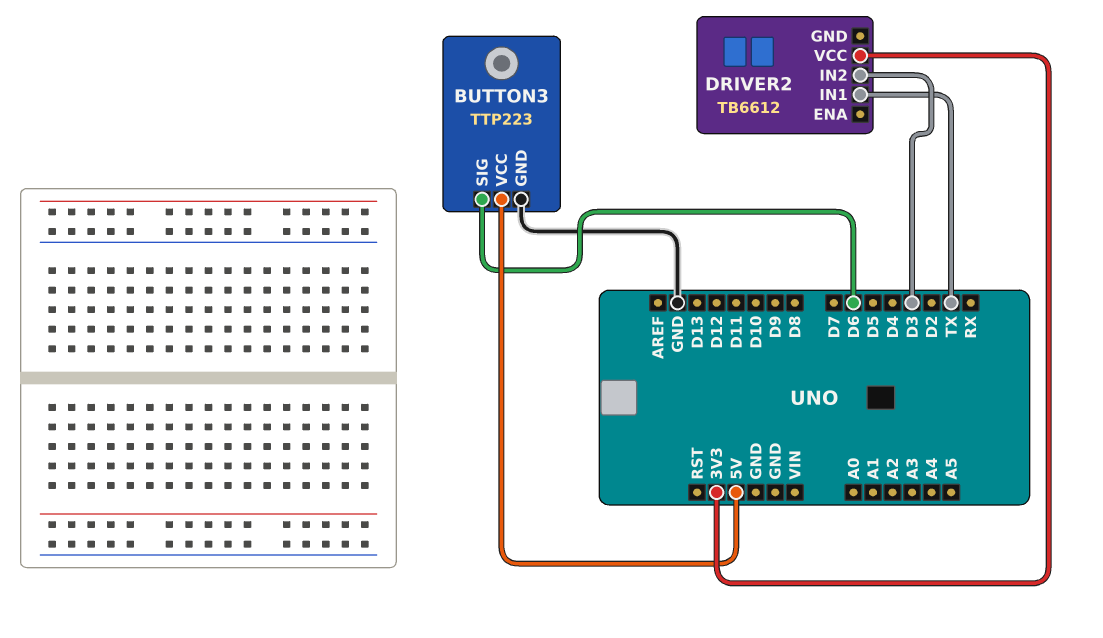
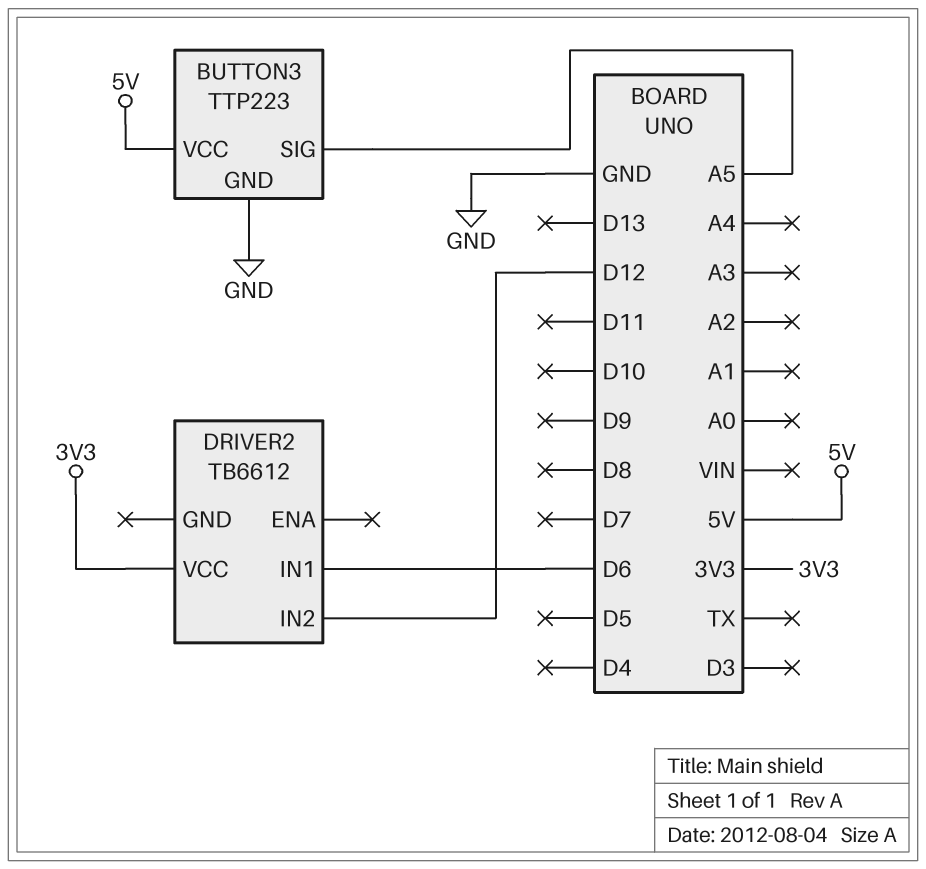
BUTTON3 pin SIG: D6 -> A5
DRIVER2 pin IN1: TX -> D6
DRIVER2 pin IN2: D3 -> D12

